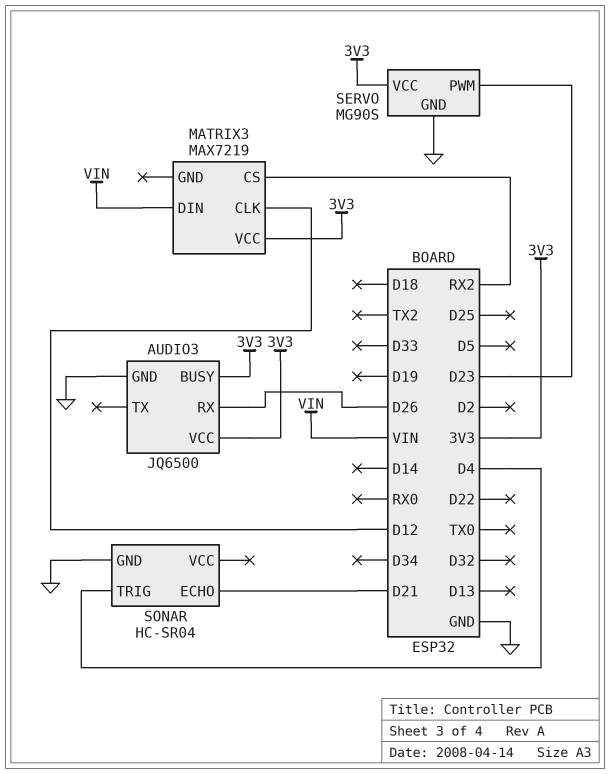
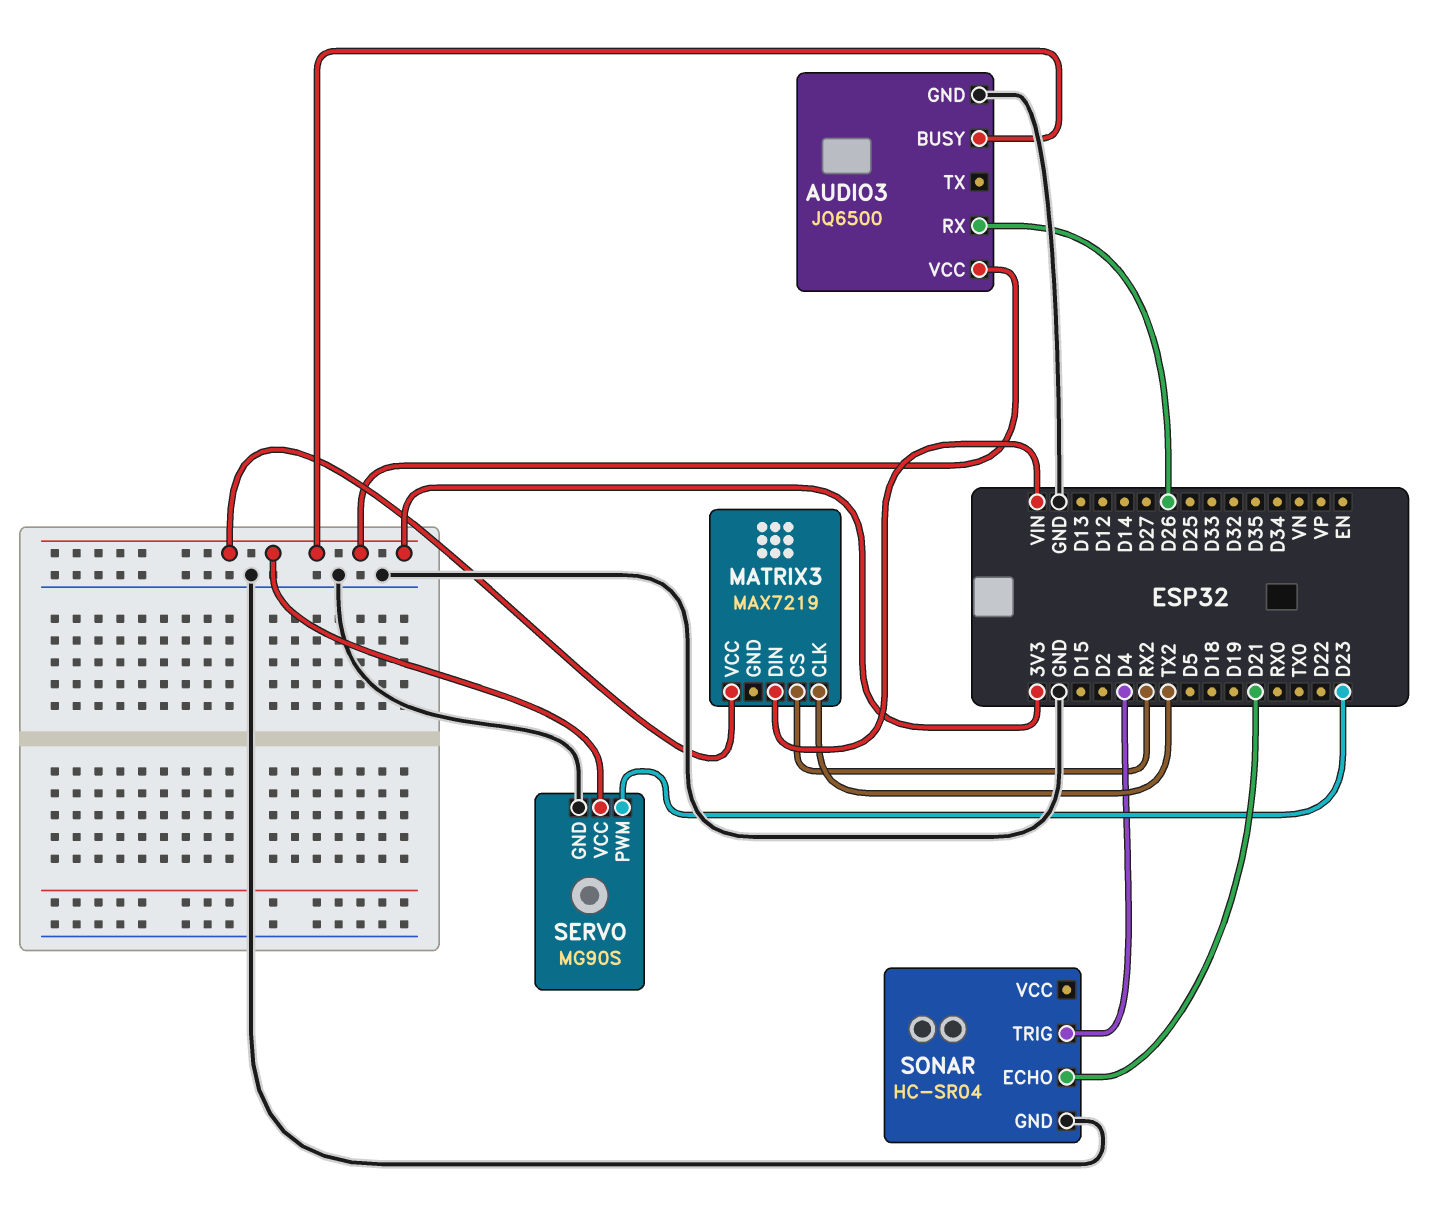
MATRIX3 pin CLK: D12 -> TX2

